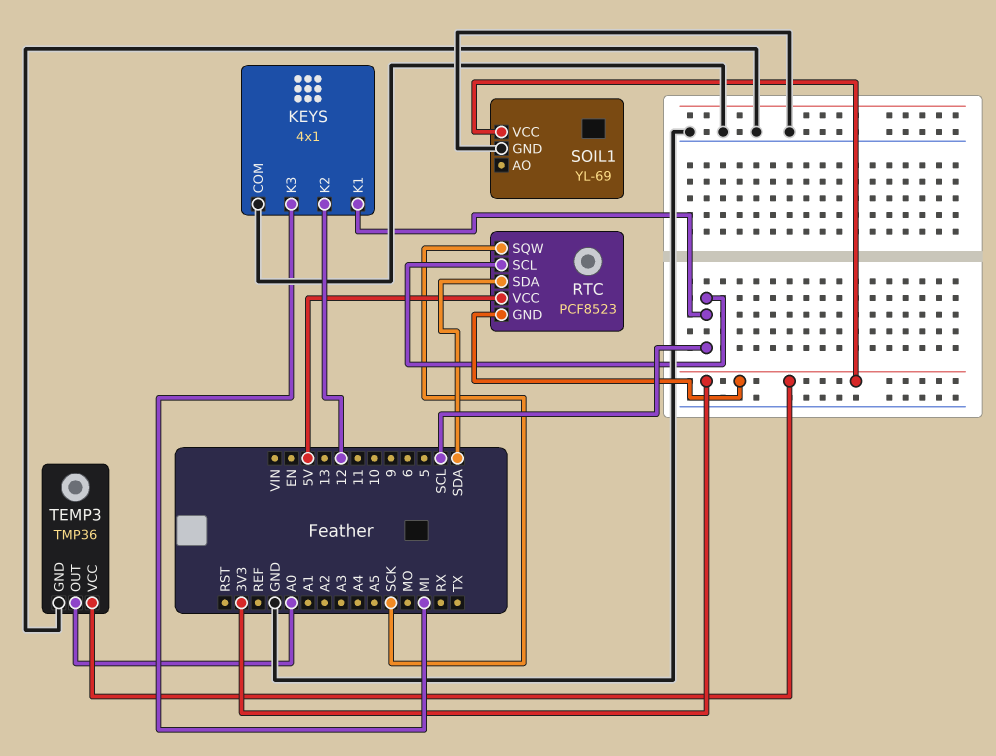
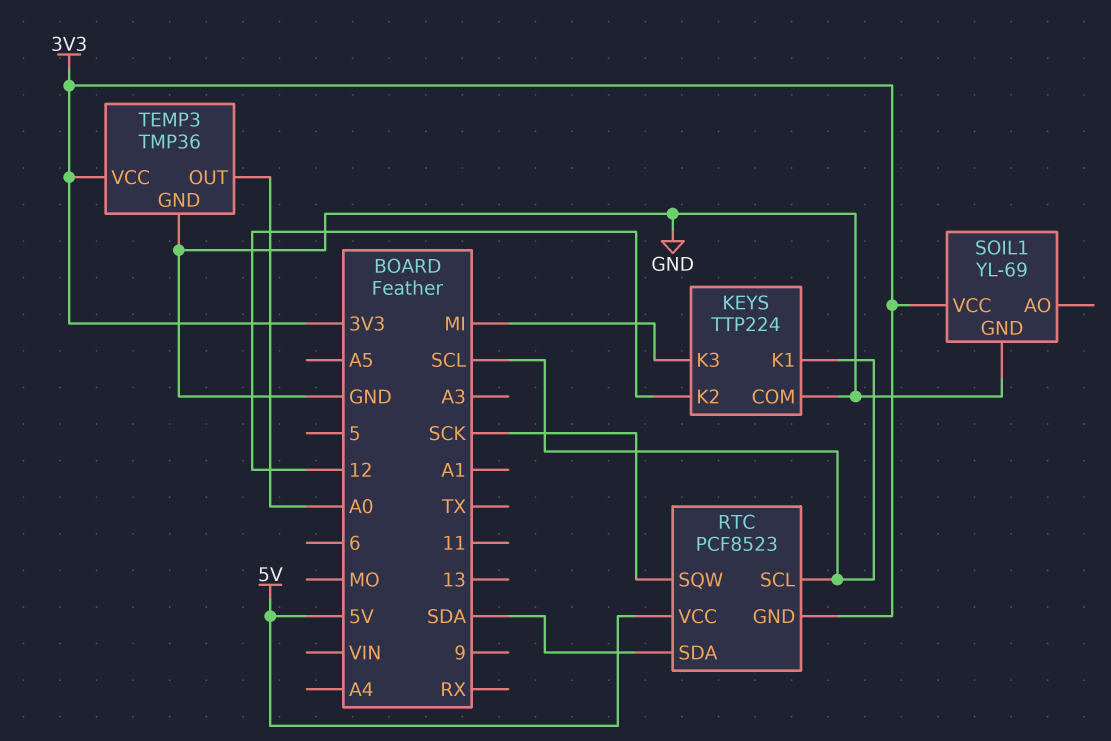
KEYS: 4x1 -> TTP224

